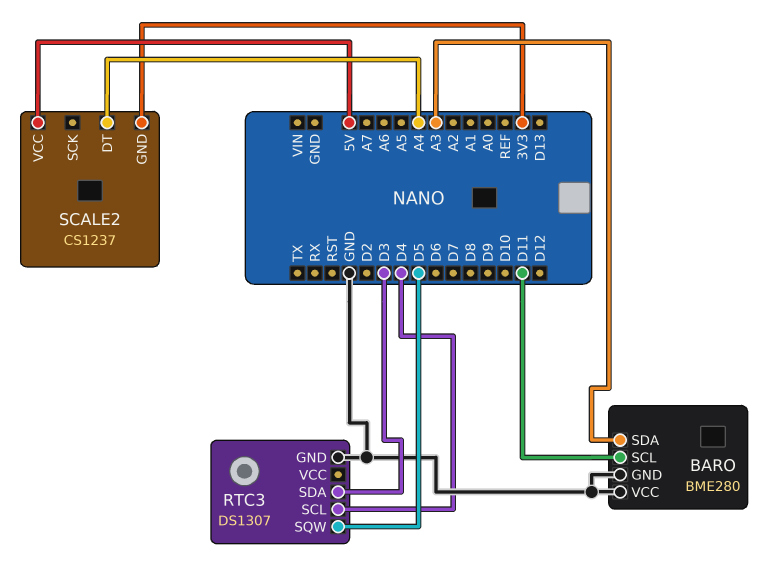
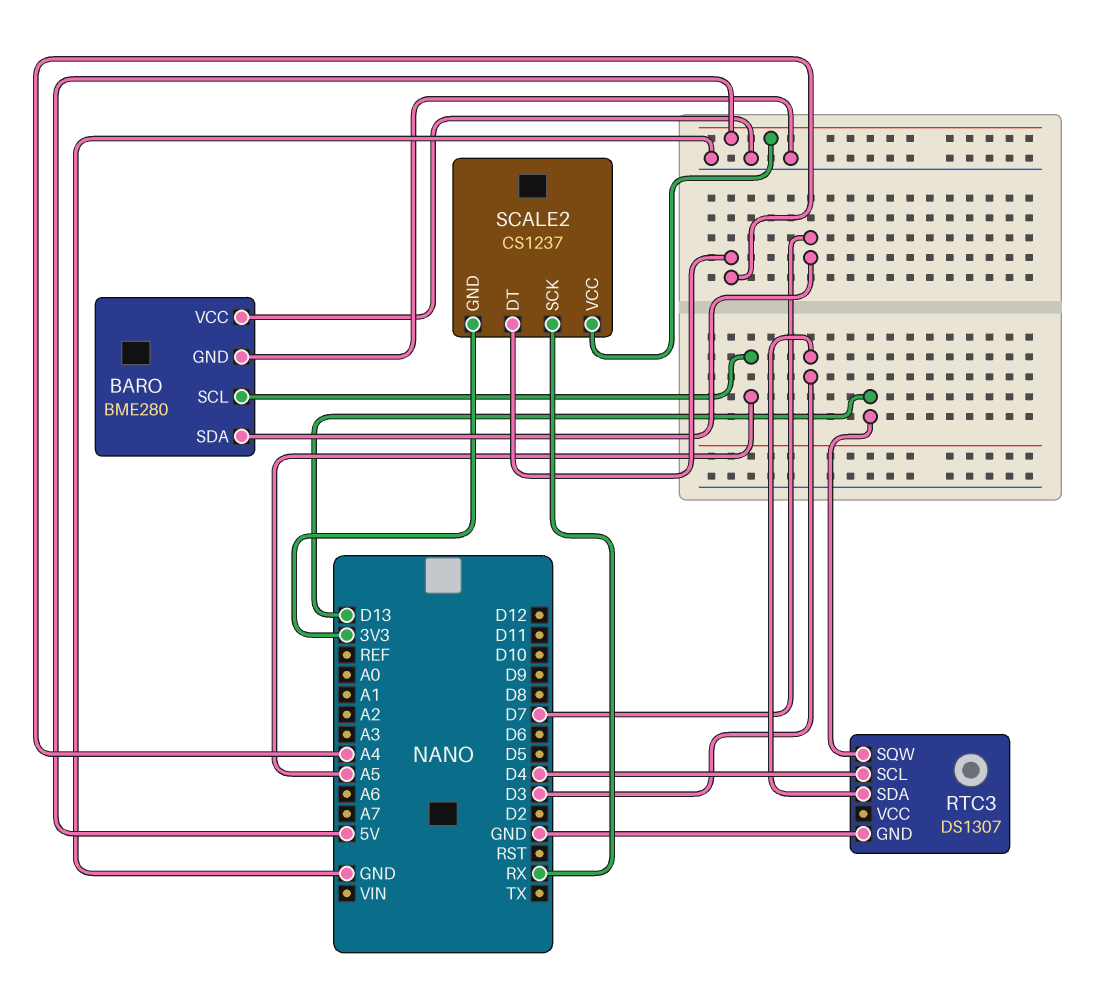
BARO pin SCL: D11 -> A5
BARO pin SDA: A3 -> D7
RTC3 pin SQW: D5 -> D13
SCALE2 pin SCK: none -> RX

